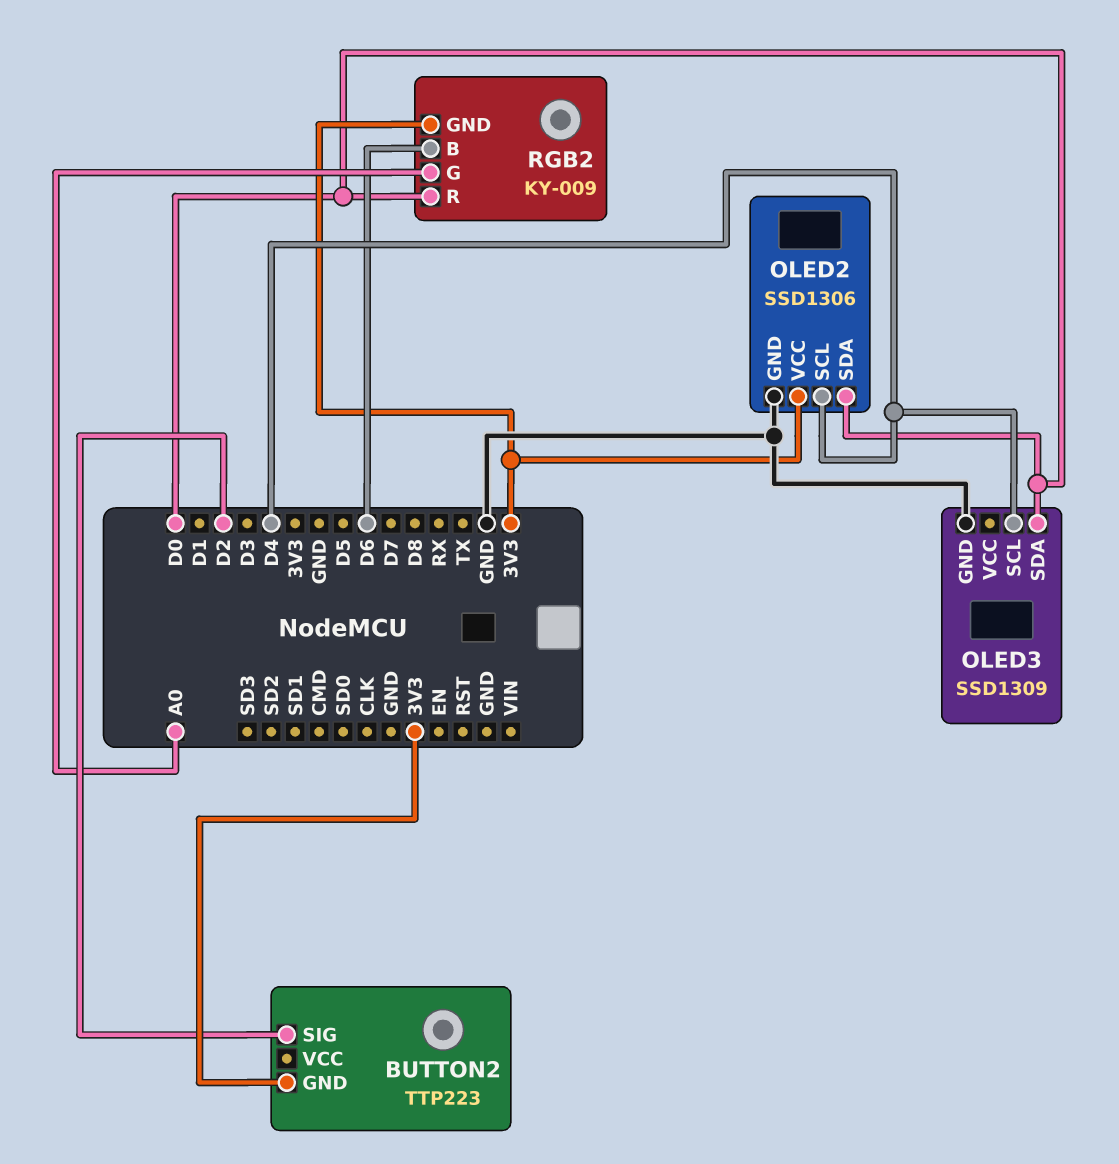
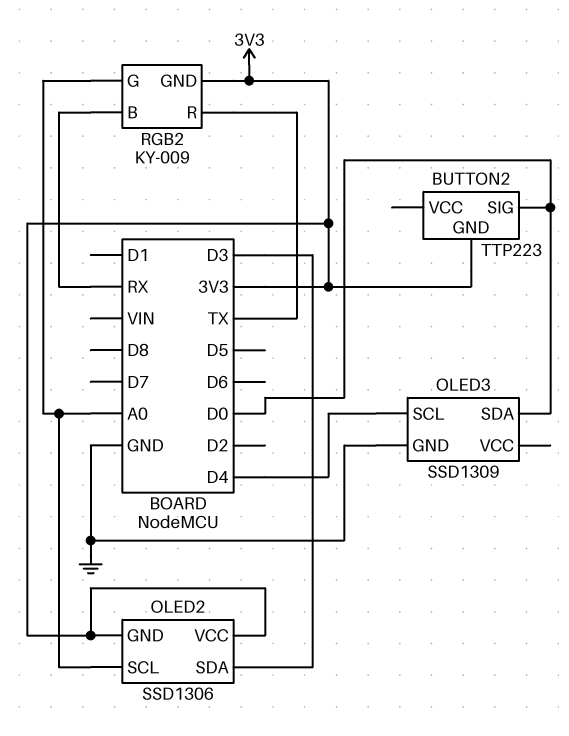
BUTTON2 pin SIG: D2 -> D0
OLED2 pin GND: GND -> 3V3
OLED2 pin SCL: D4 -> A0
OLED2 pin SDA: D0 -> D3
RGB2 pin B: D6 -> RX
RGB2 pin R: D0 -> TX

